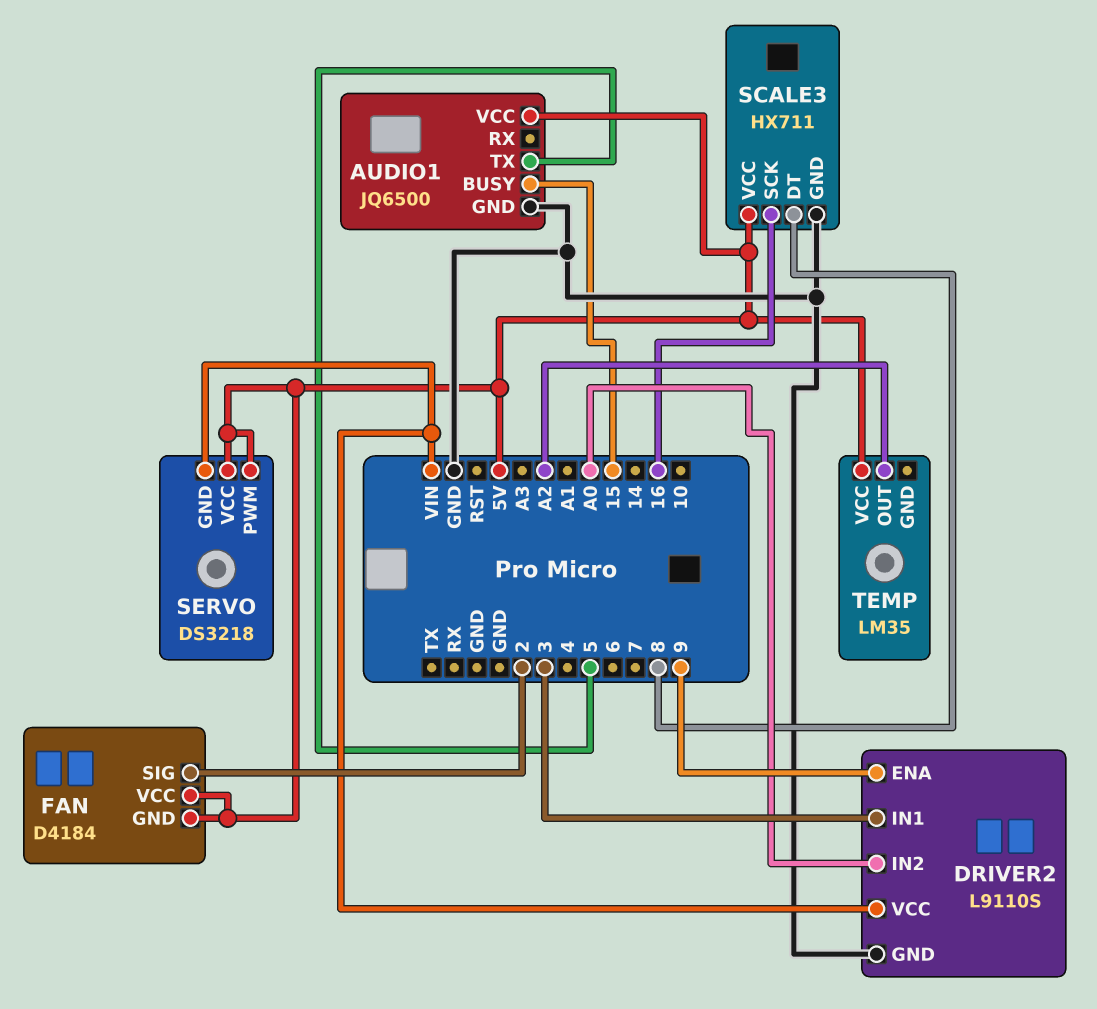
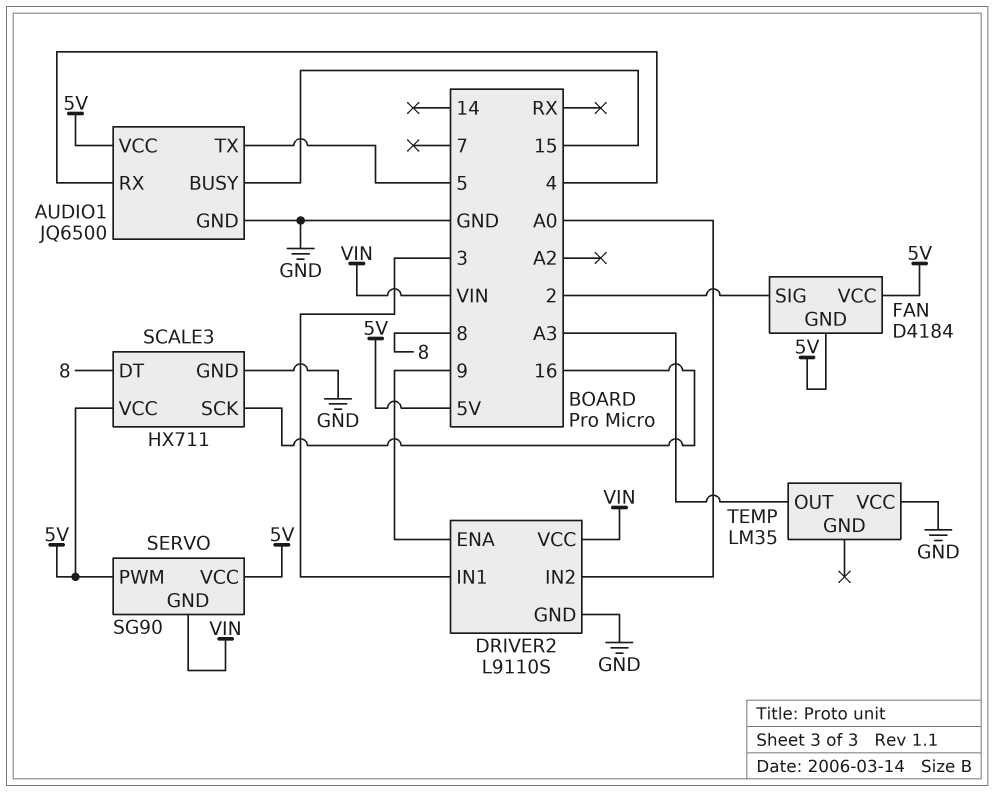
AUDIO1 pin RX: none -> 4
SERVO: DS3218 -> SG90
TEMP pin OUT: A2 -> A3
TEMP pin VCC: 5V -> GND

